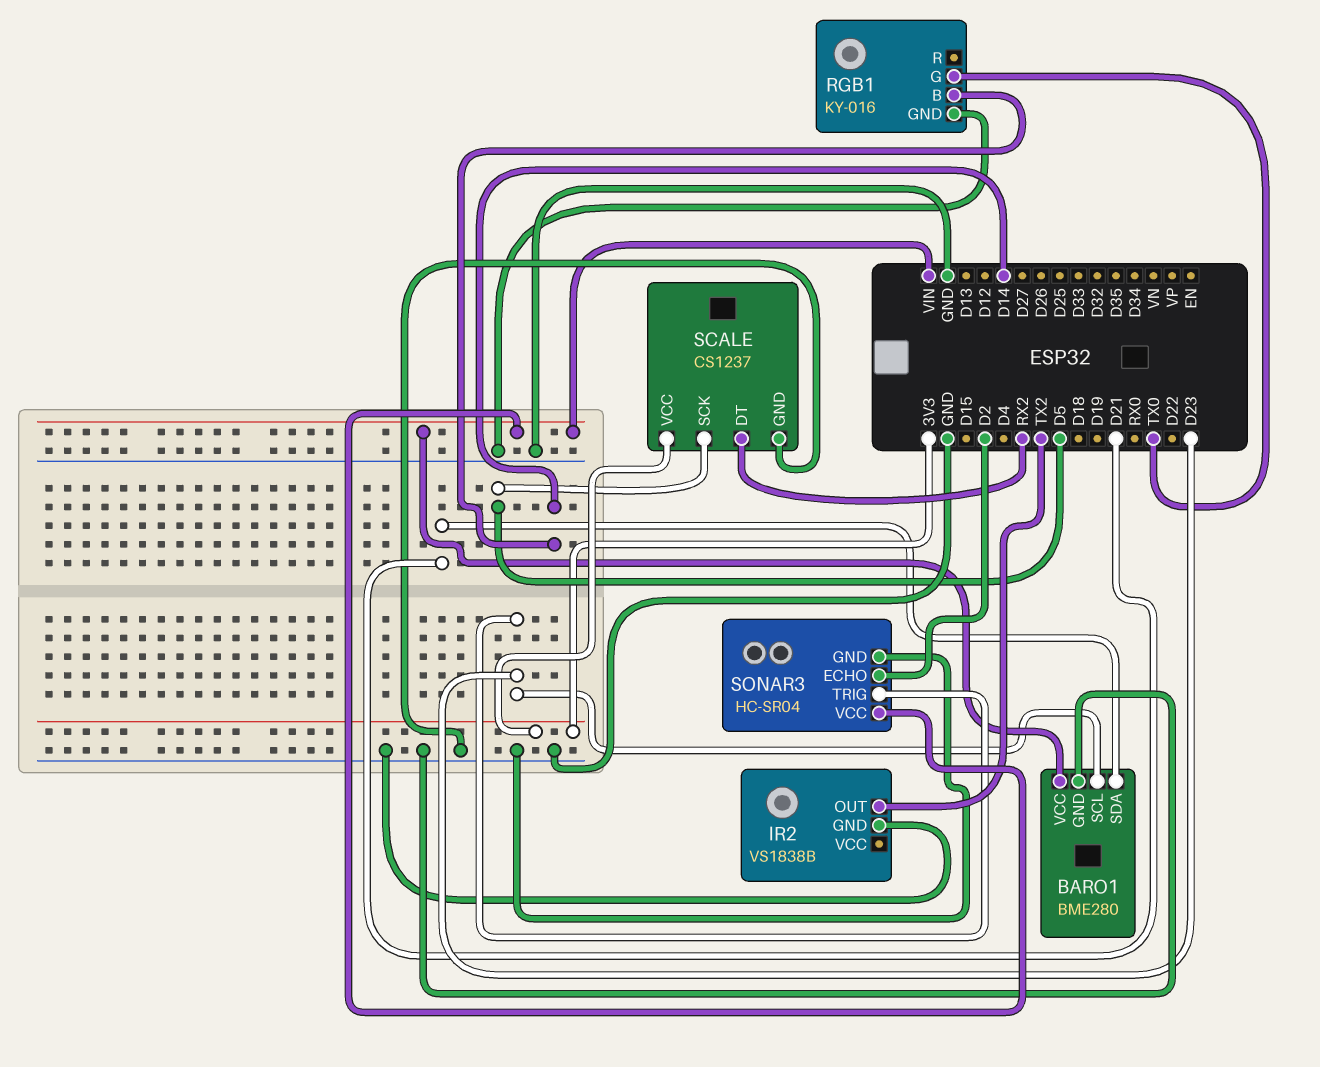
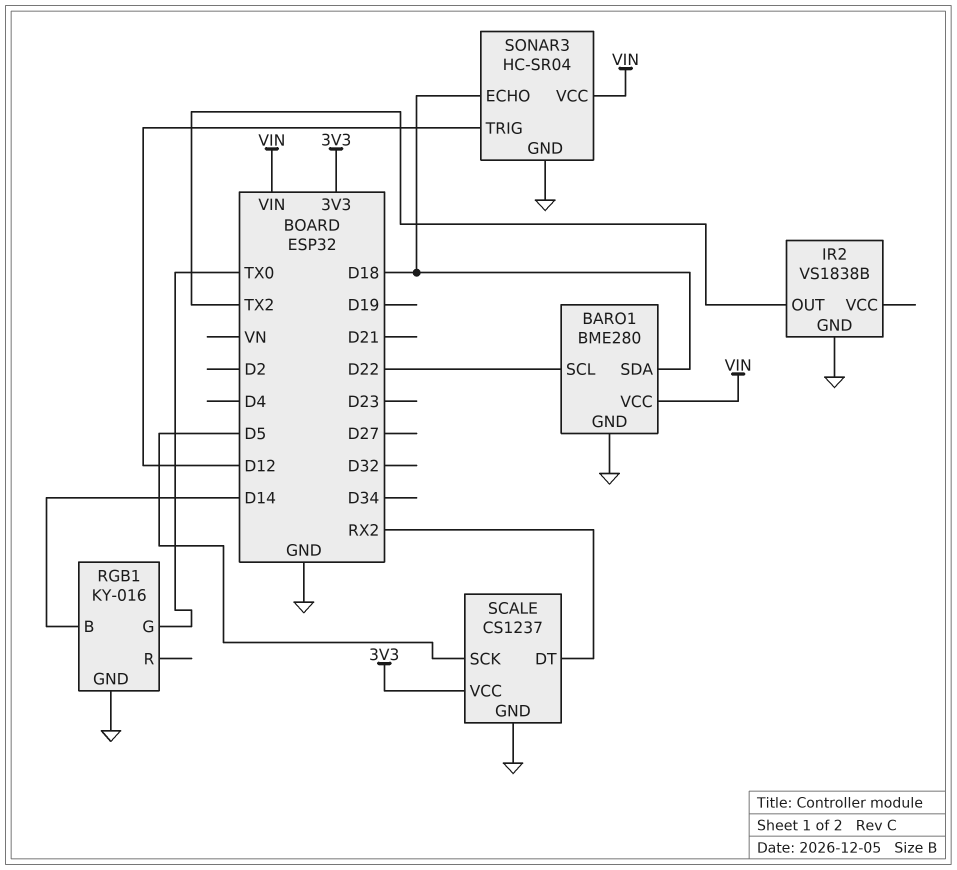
BARO1 pin SCL: D23 -> D22
BARO1 pin SDA: D21 -> D18
SONAR3 pin ECHO: D2 -> D18
SONAR3 pin TRIG: D23 -> D12

